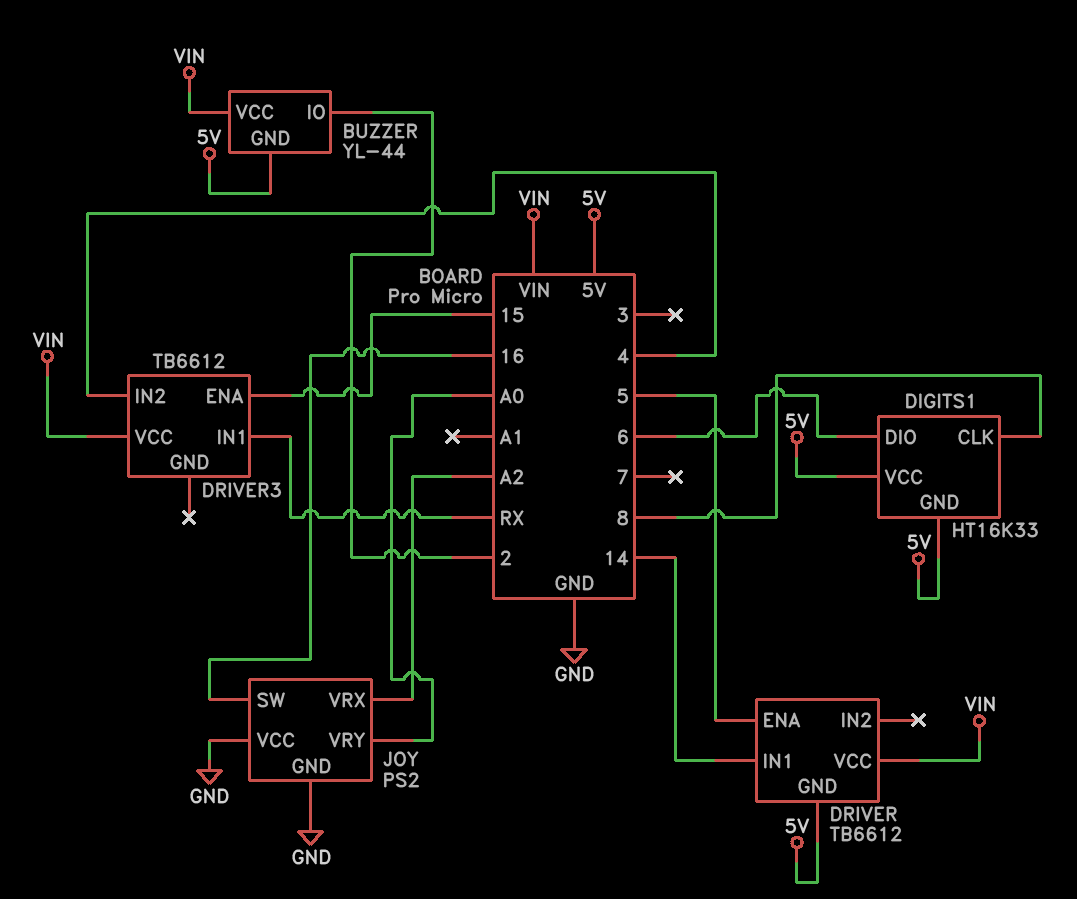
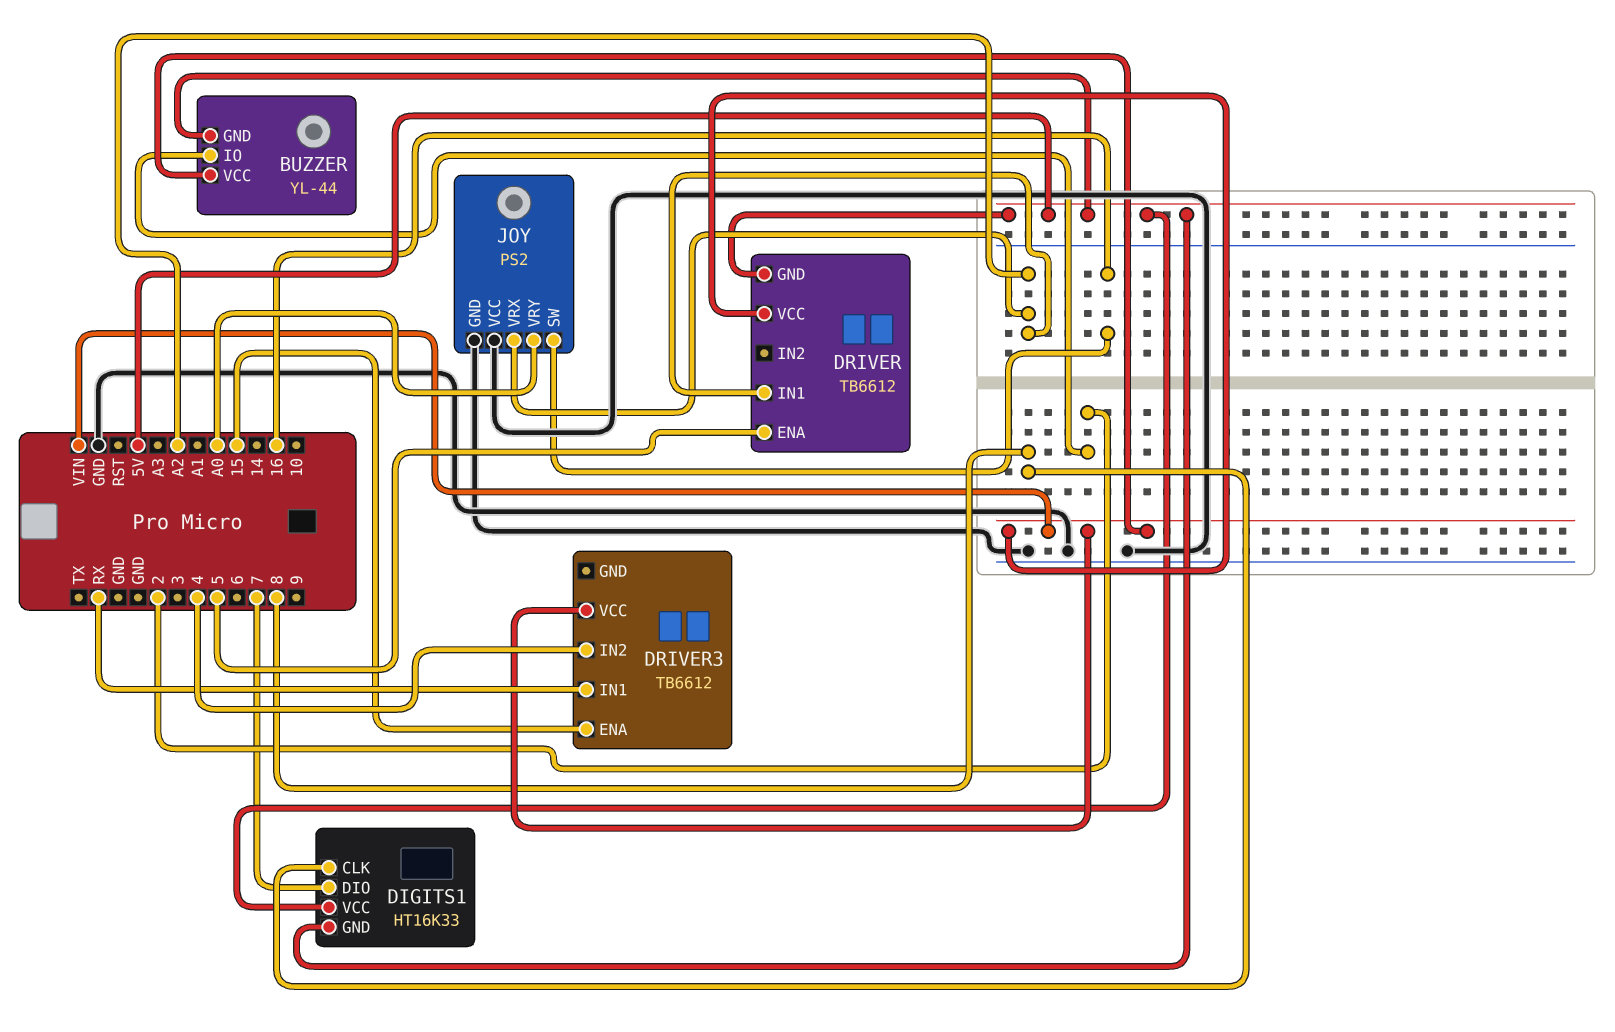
DIGITS1 pin DIO: 6 -> 7
DRIVER pin IN1: 14 -> A2

